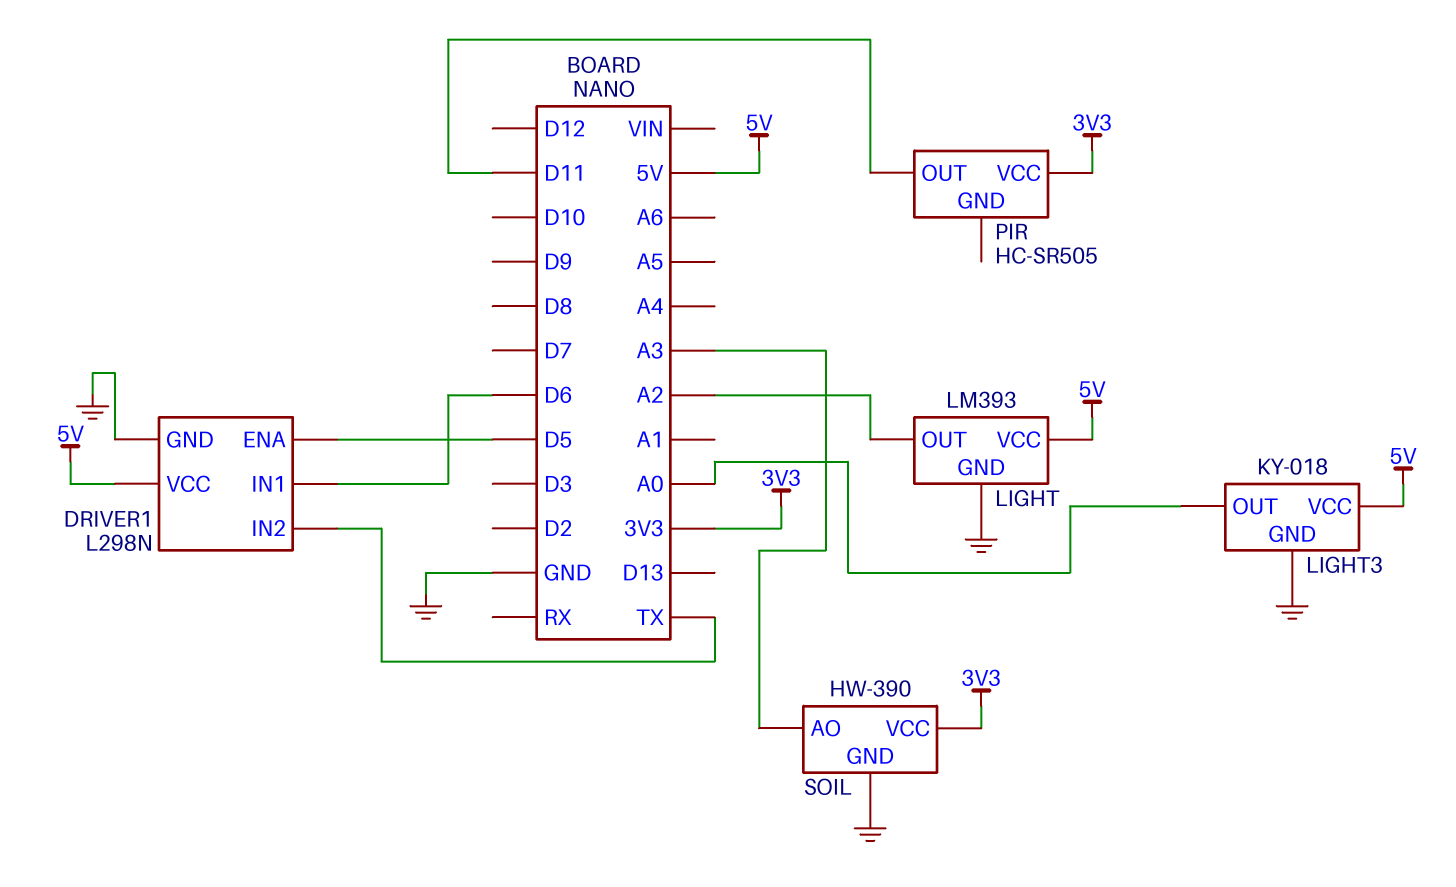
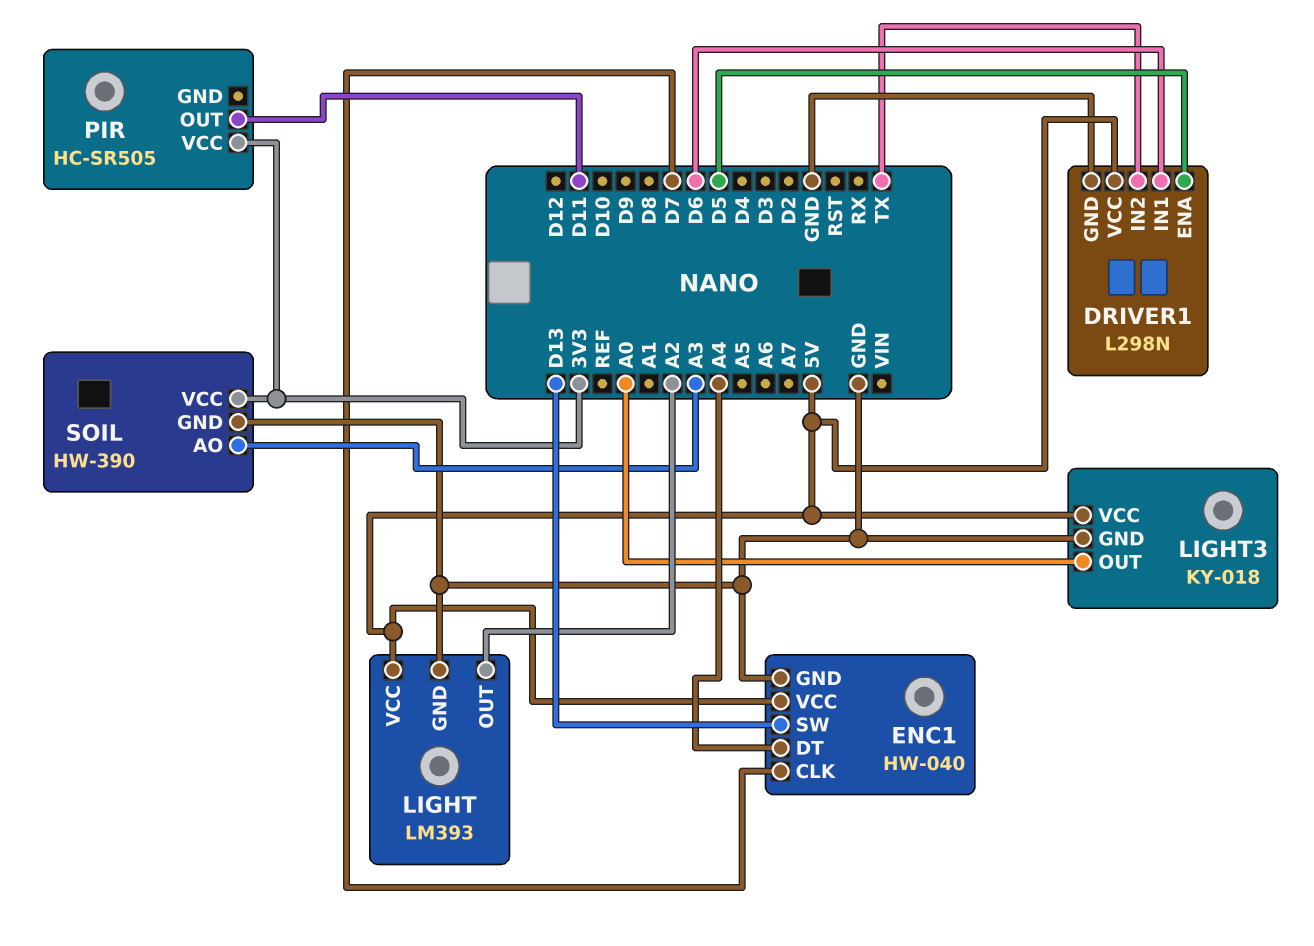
ENC1: none -> HW-040
ENC1 pin CLK: none -> D7
ENC1 pin DT: none -> A4
ENC1 pin GND: none -> GND
ENC1 pin SW: none -> D13
ENC1 pin VCC: none -> 5V

